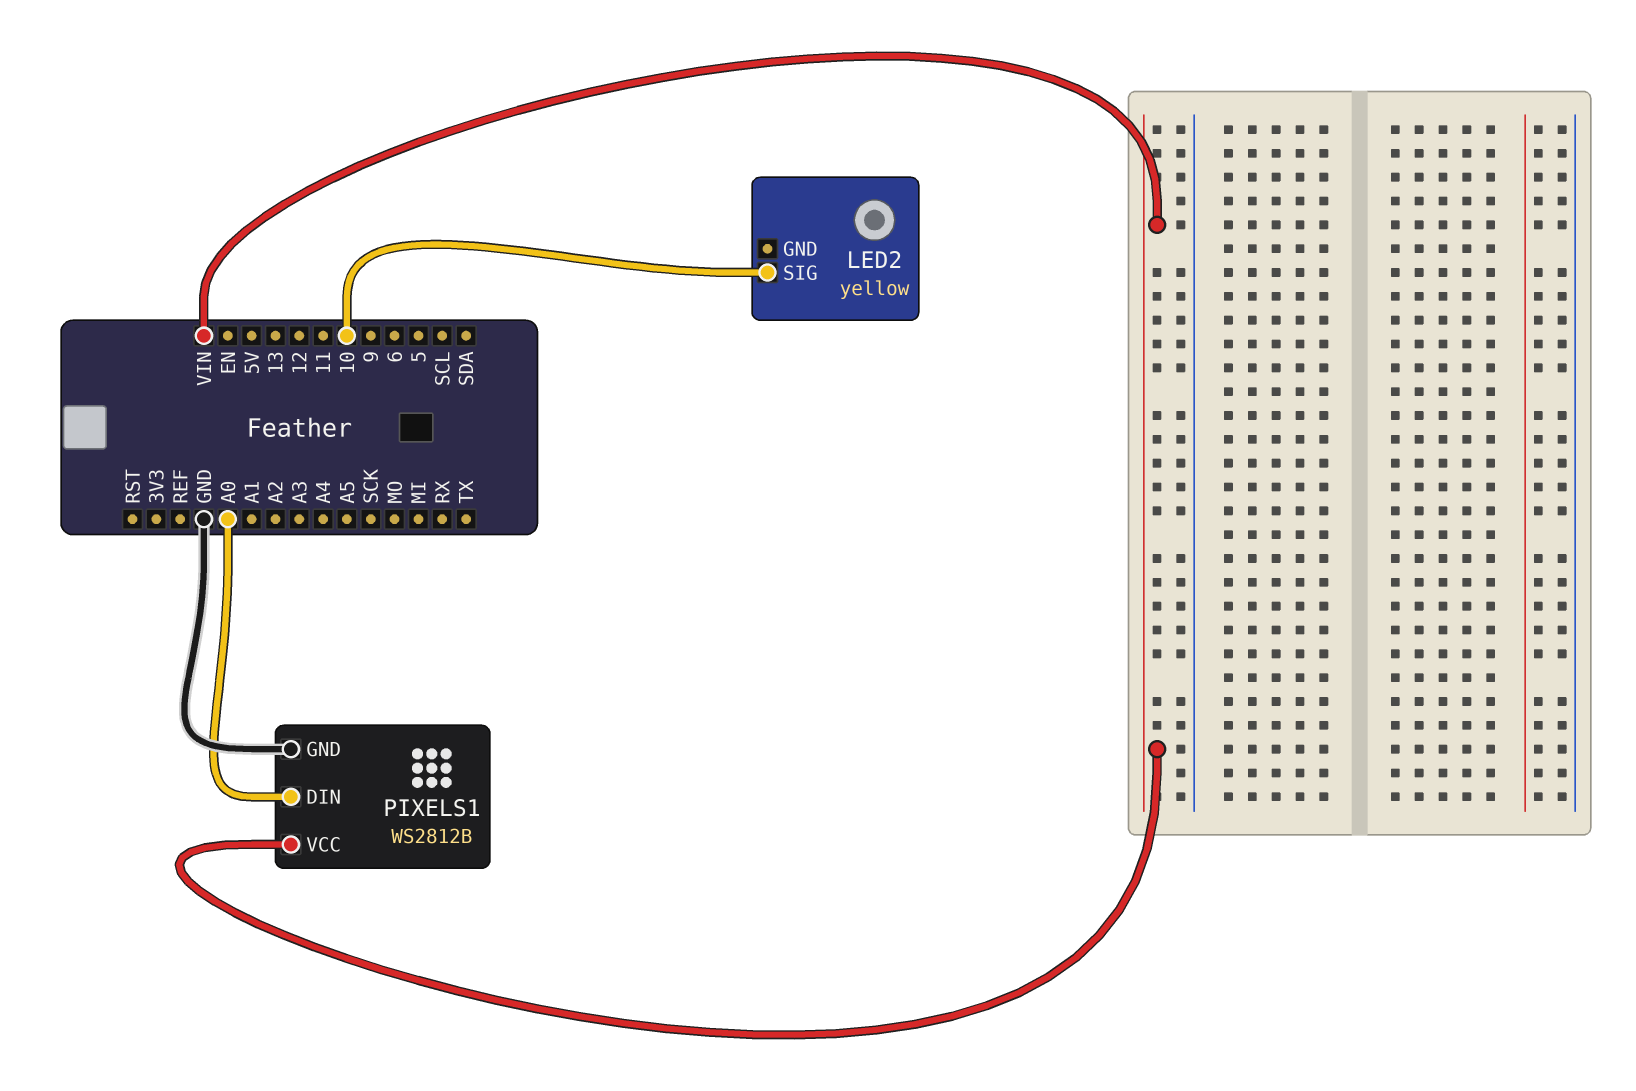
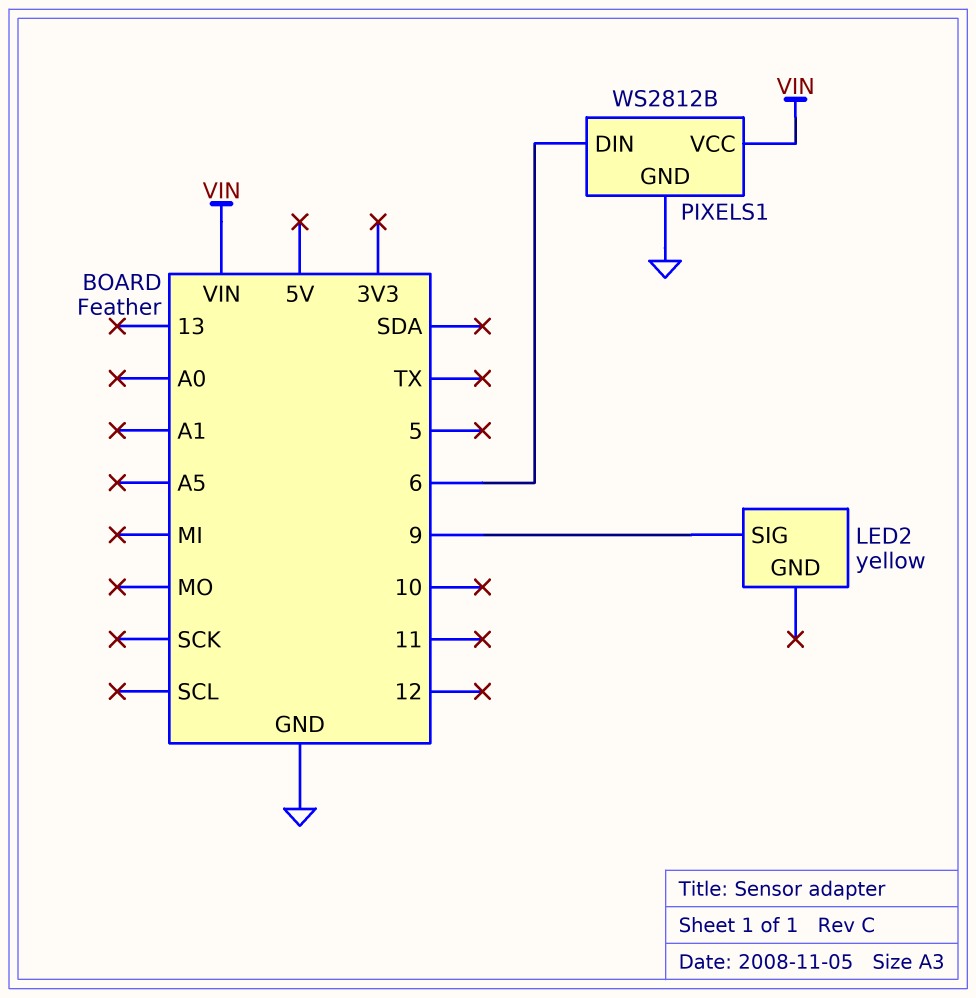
LED2 pin SIG: 10 -> 9
PIXELS1 pin DIN: A0 -> 6

